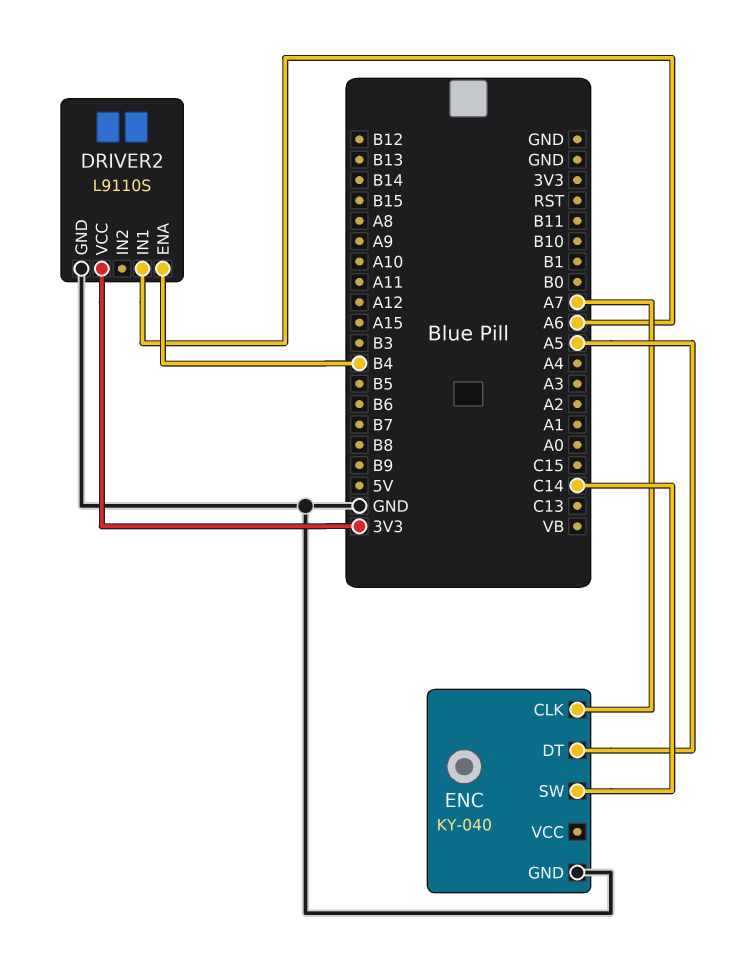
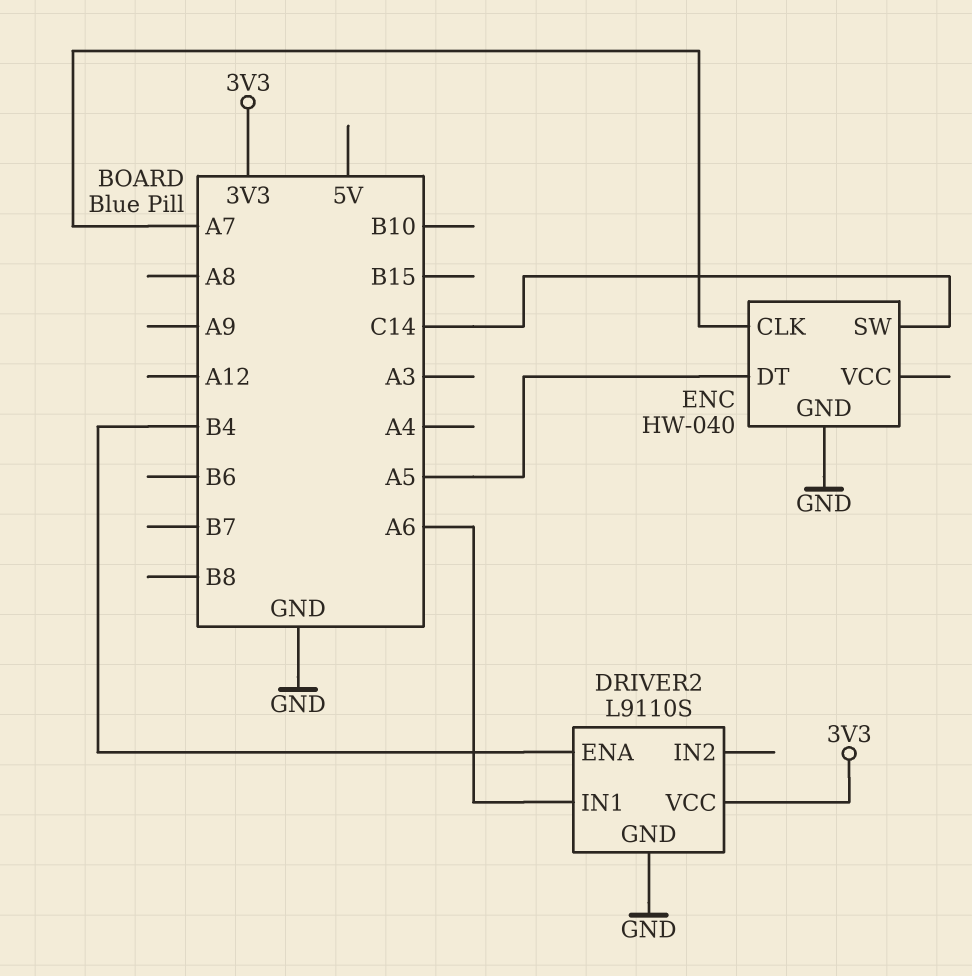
ENC: KY-040 -> HW-040

